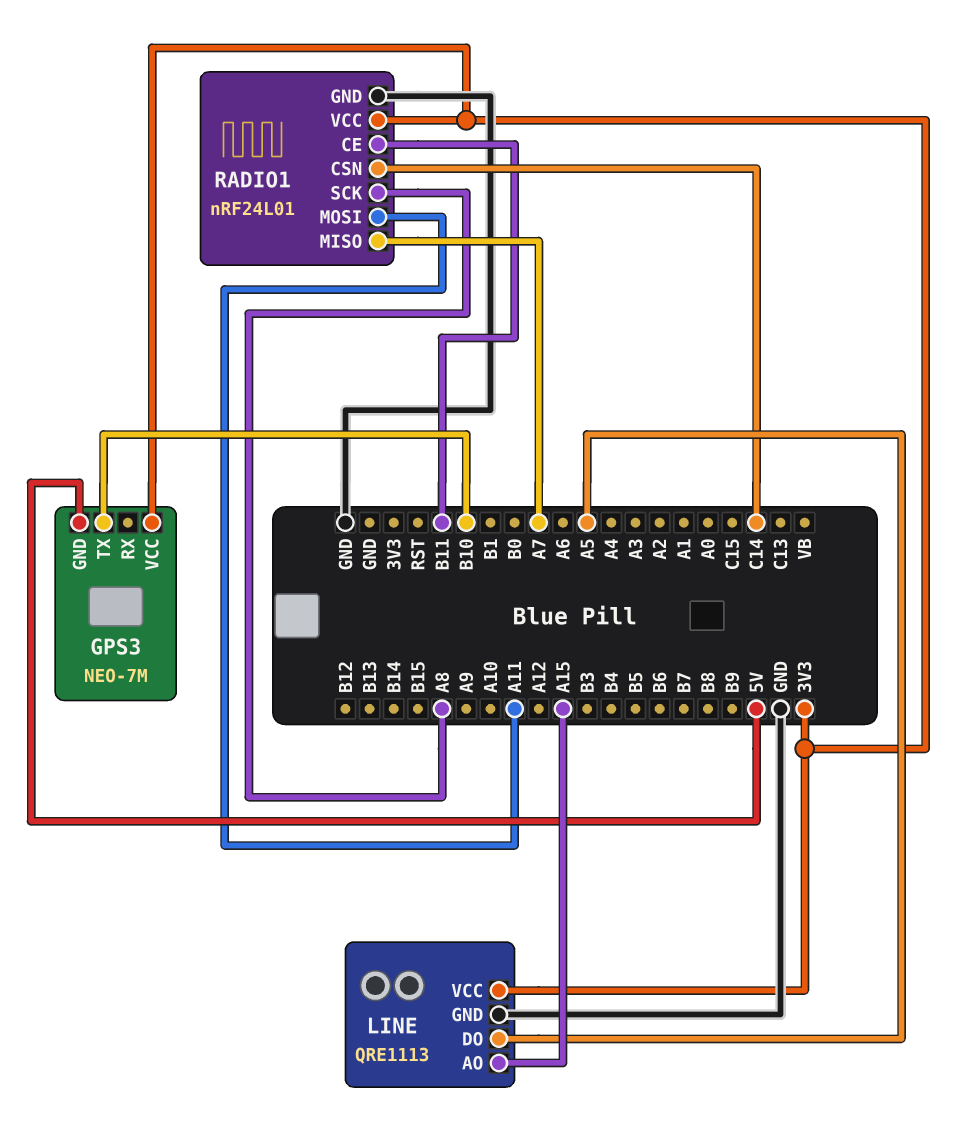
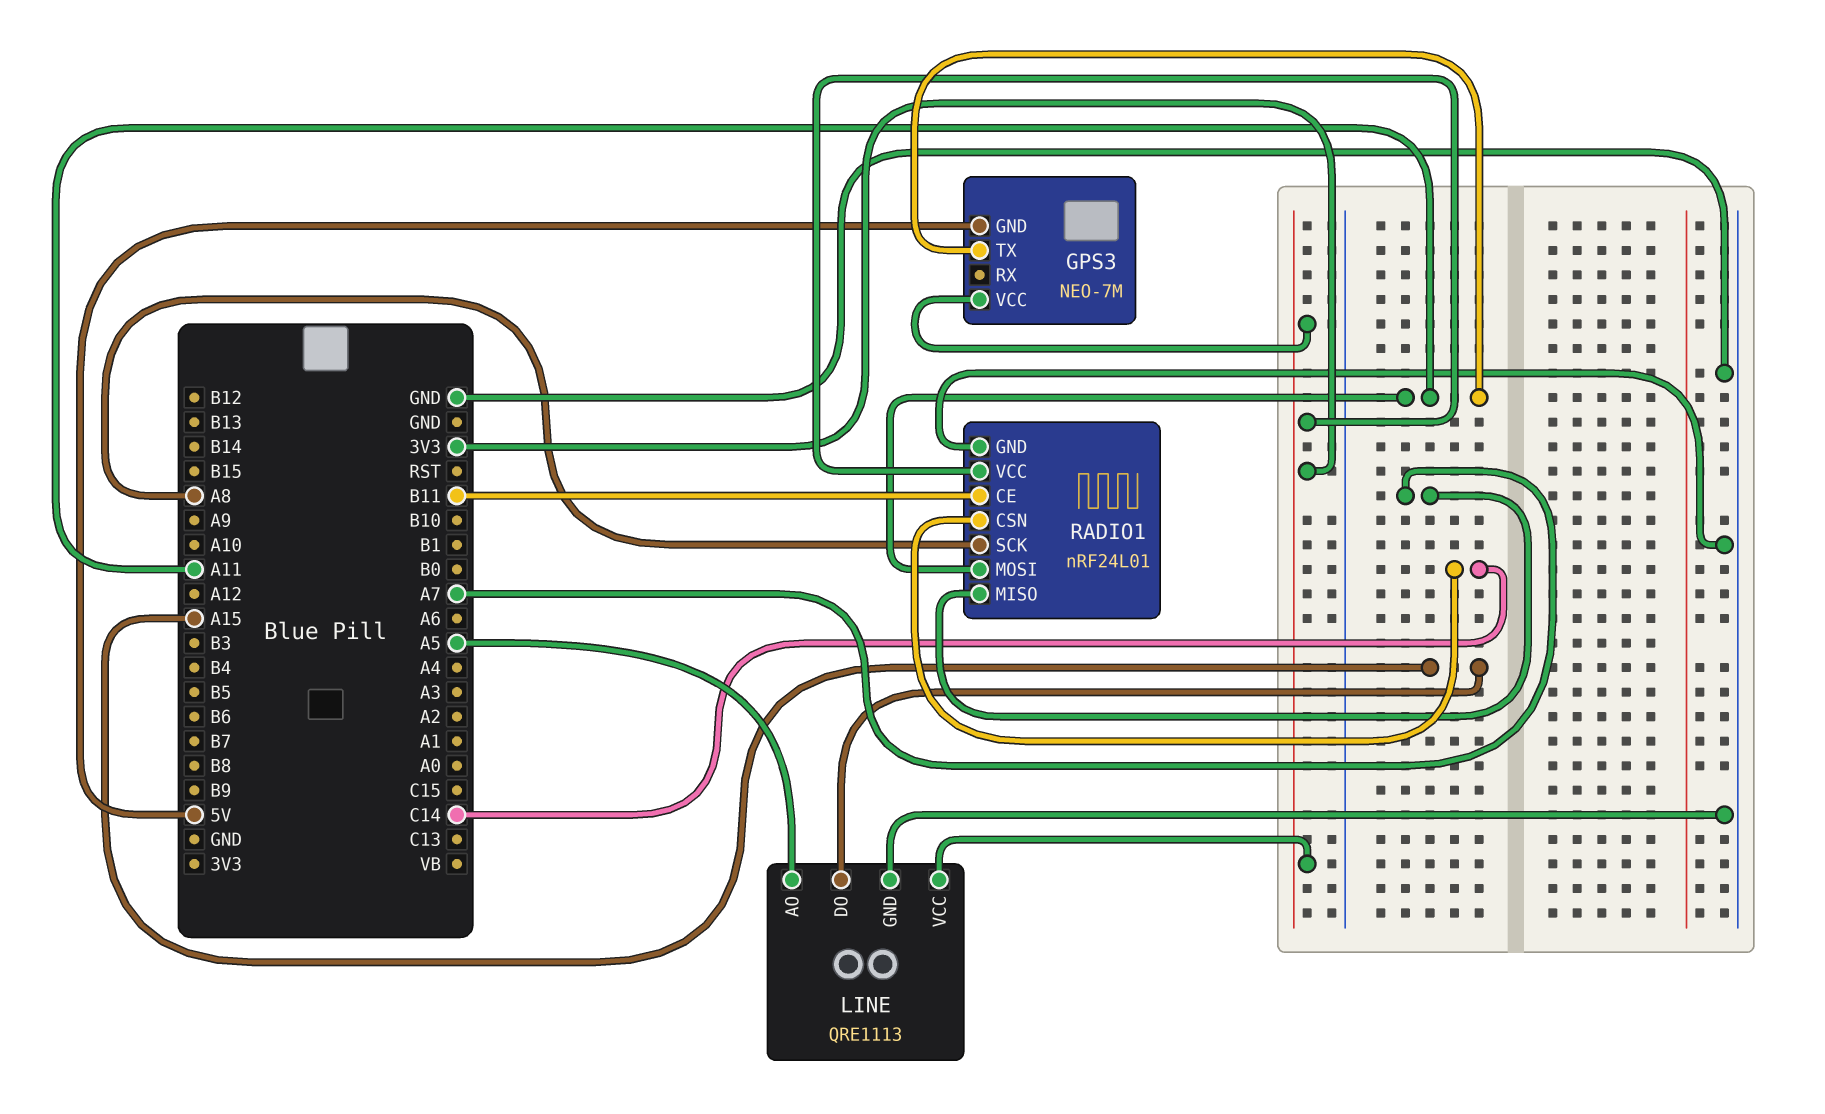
GPS3 pin TX: B10 -> A11
LINE pin AO: A15 -> A5
LINE pin DO: A5 -> A15

